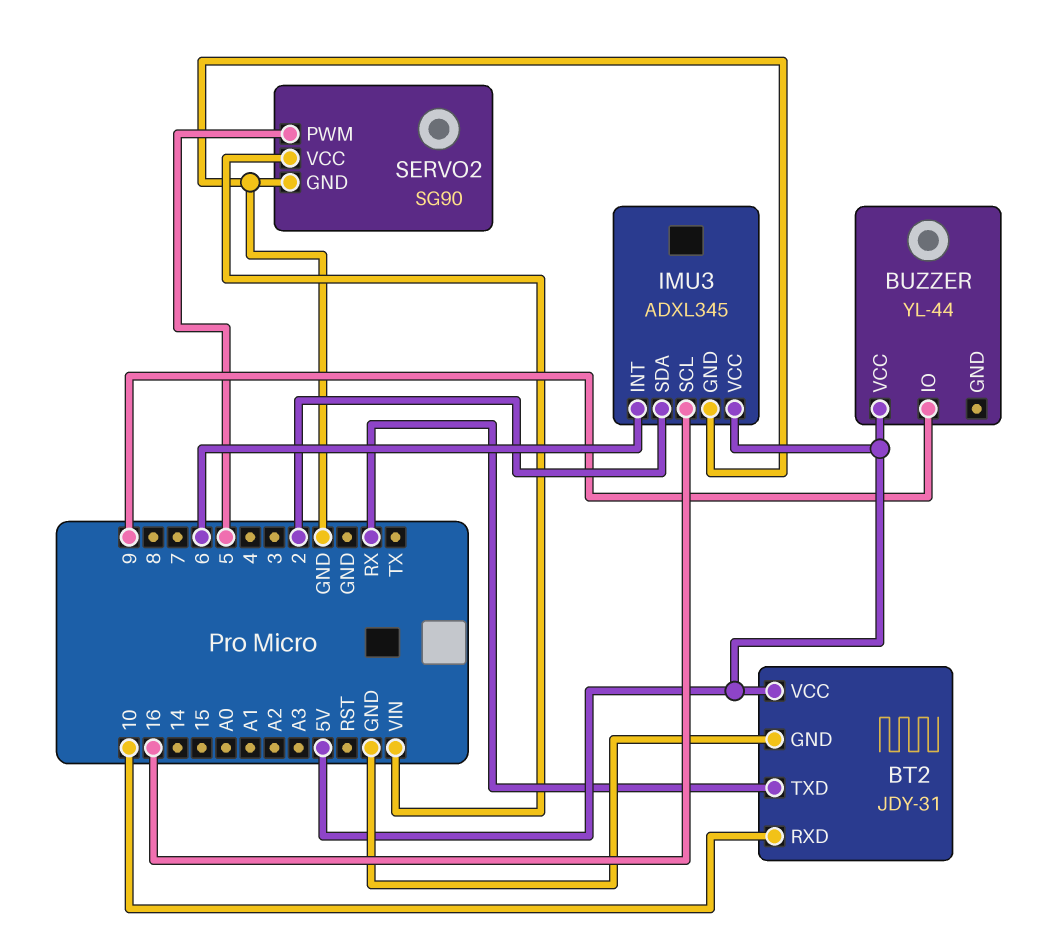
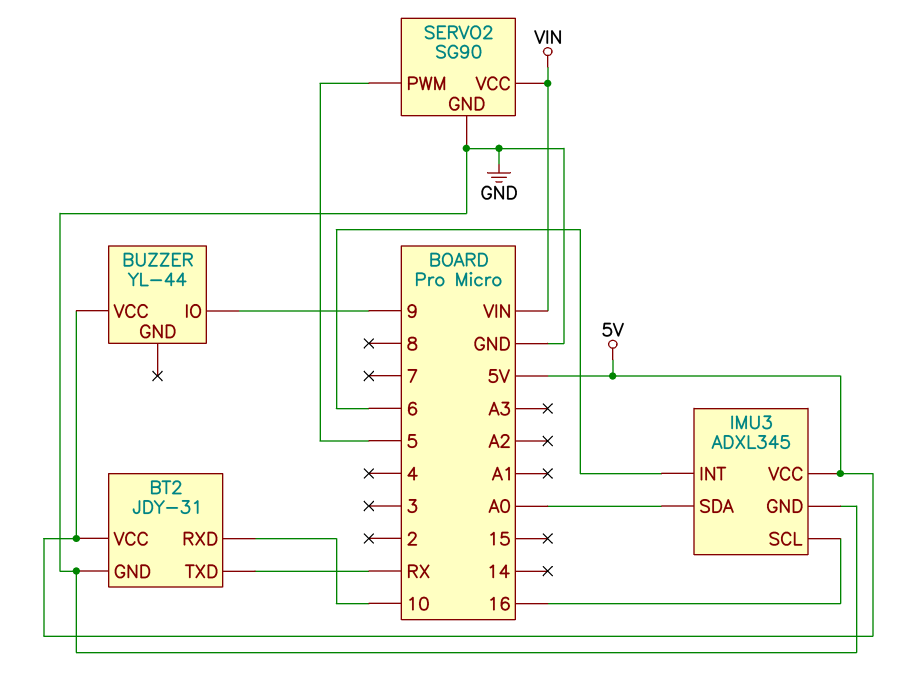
IMU3 pin SDA: 2 -> A0

